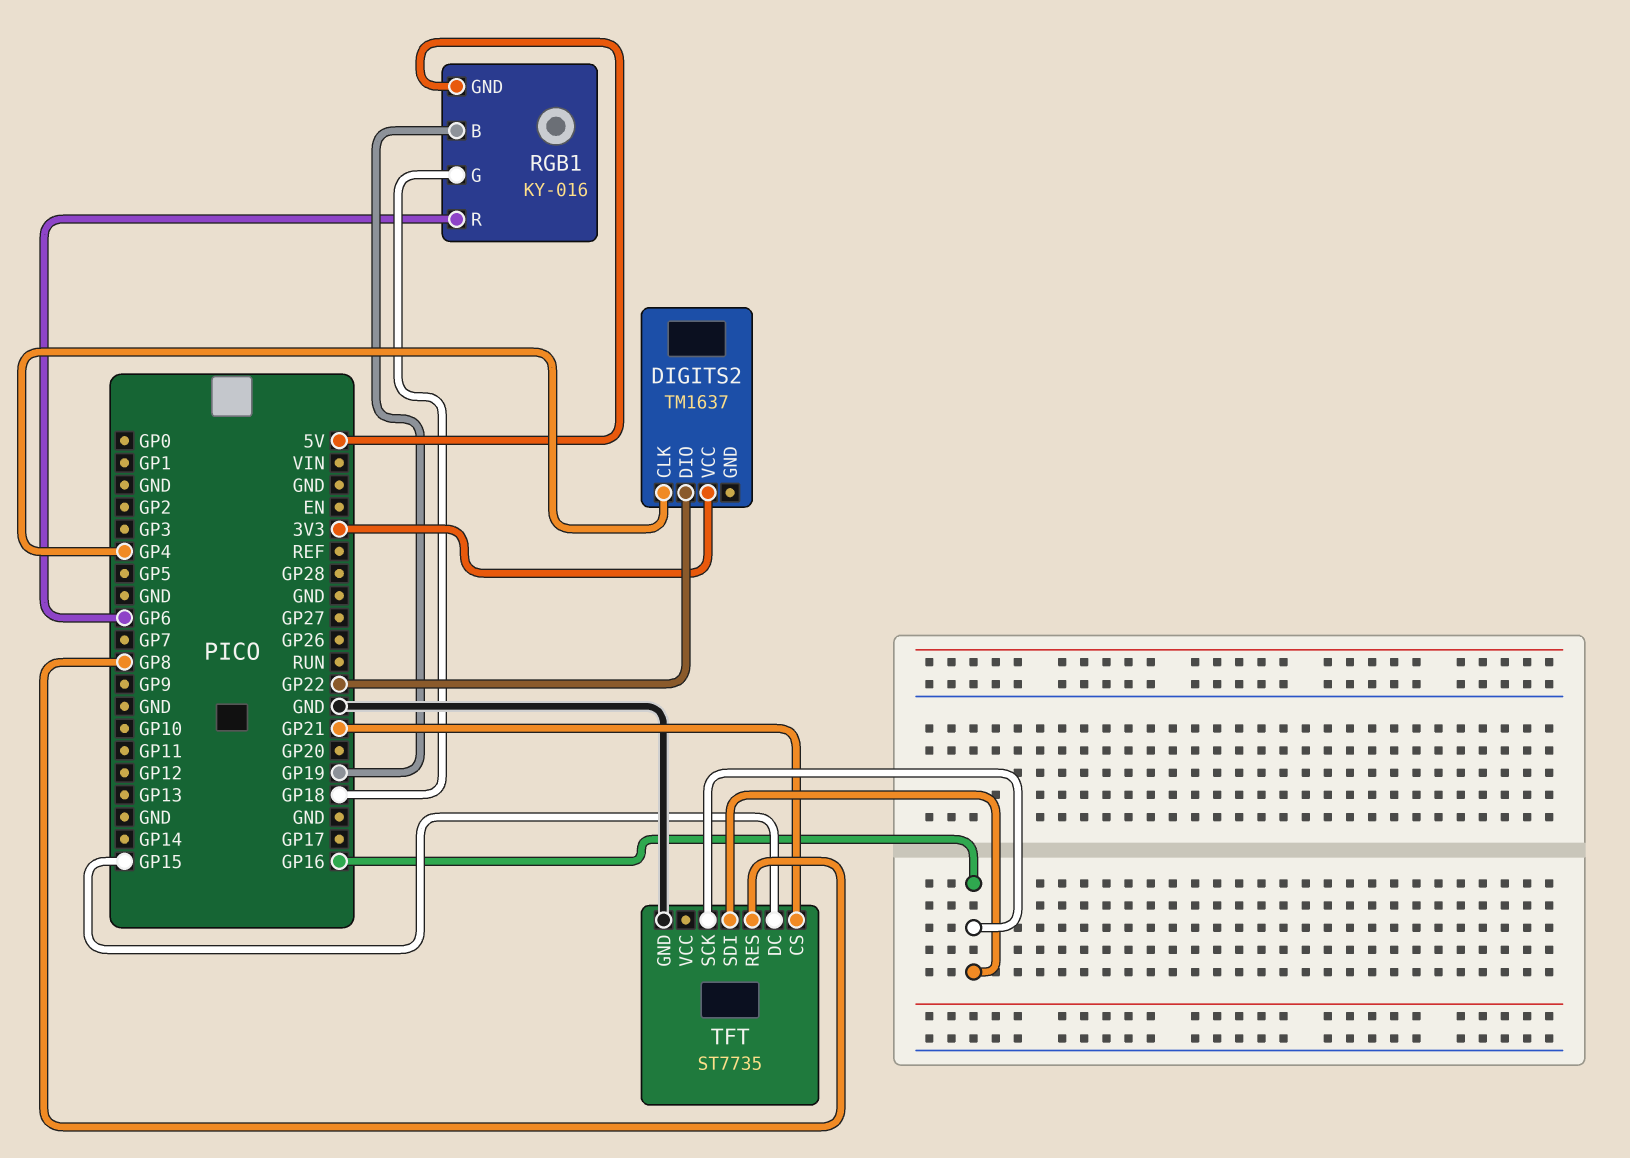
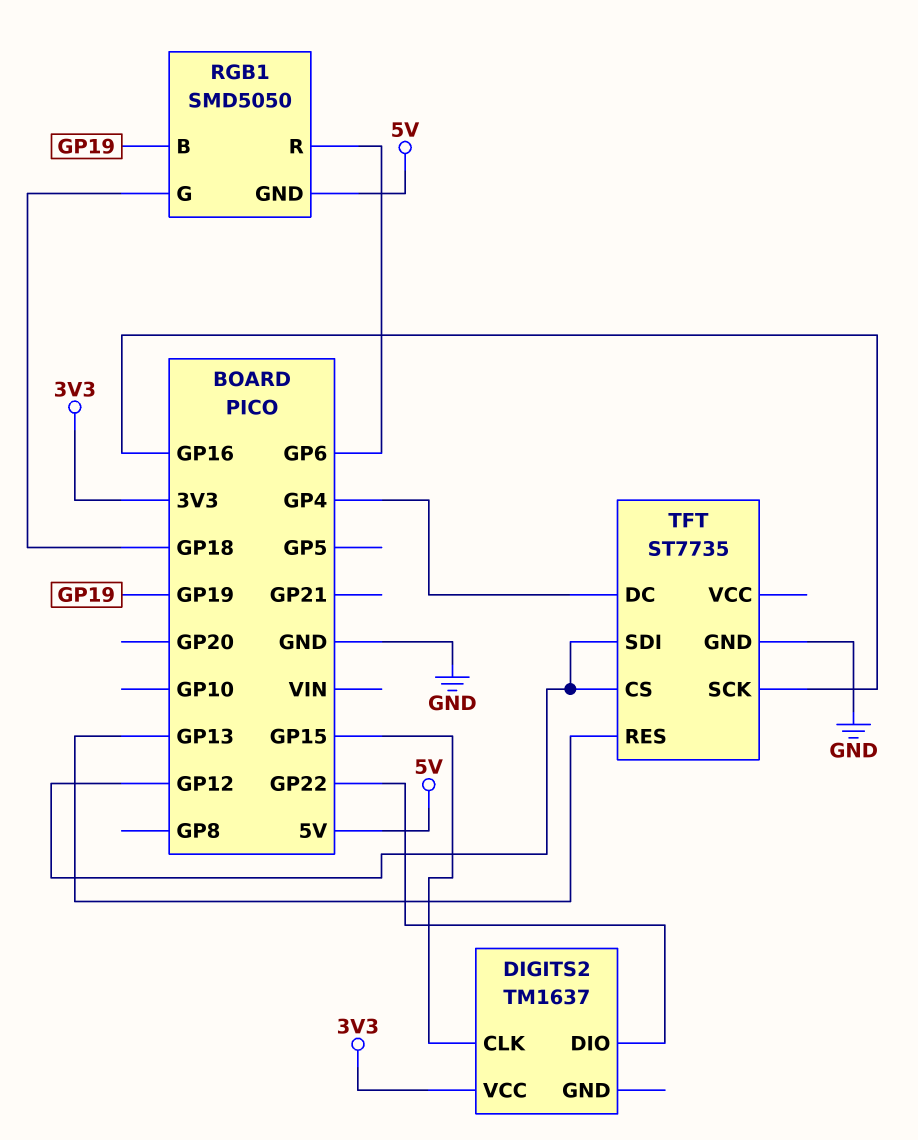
DIGITS2 pin CLK: GP4 -> GP15
RGB1: KY-016 -> SMD5050
TFT pin CS: GP21 -> GP12
TFT pin DC: GP15 -> GP4
TFT pin RES: GP8 -> GP13
TFT pin SDI: GP16 -> GP12

